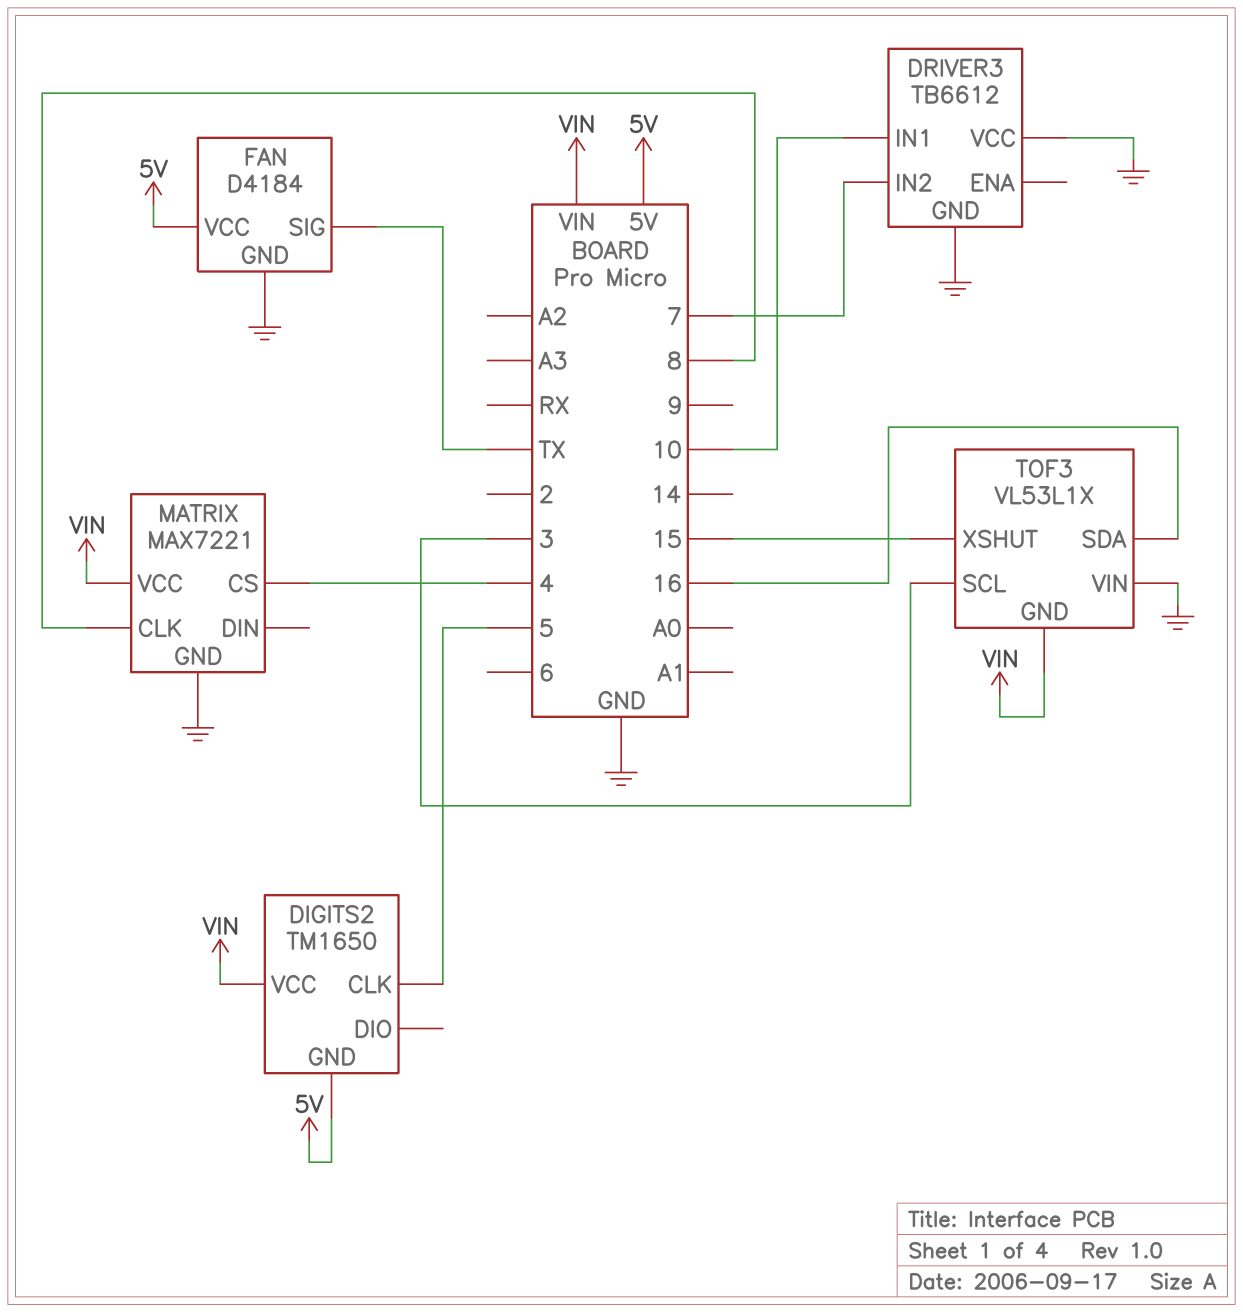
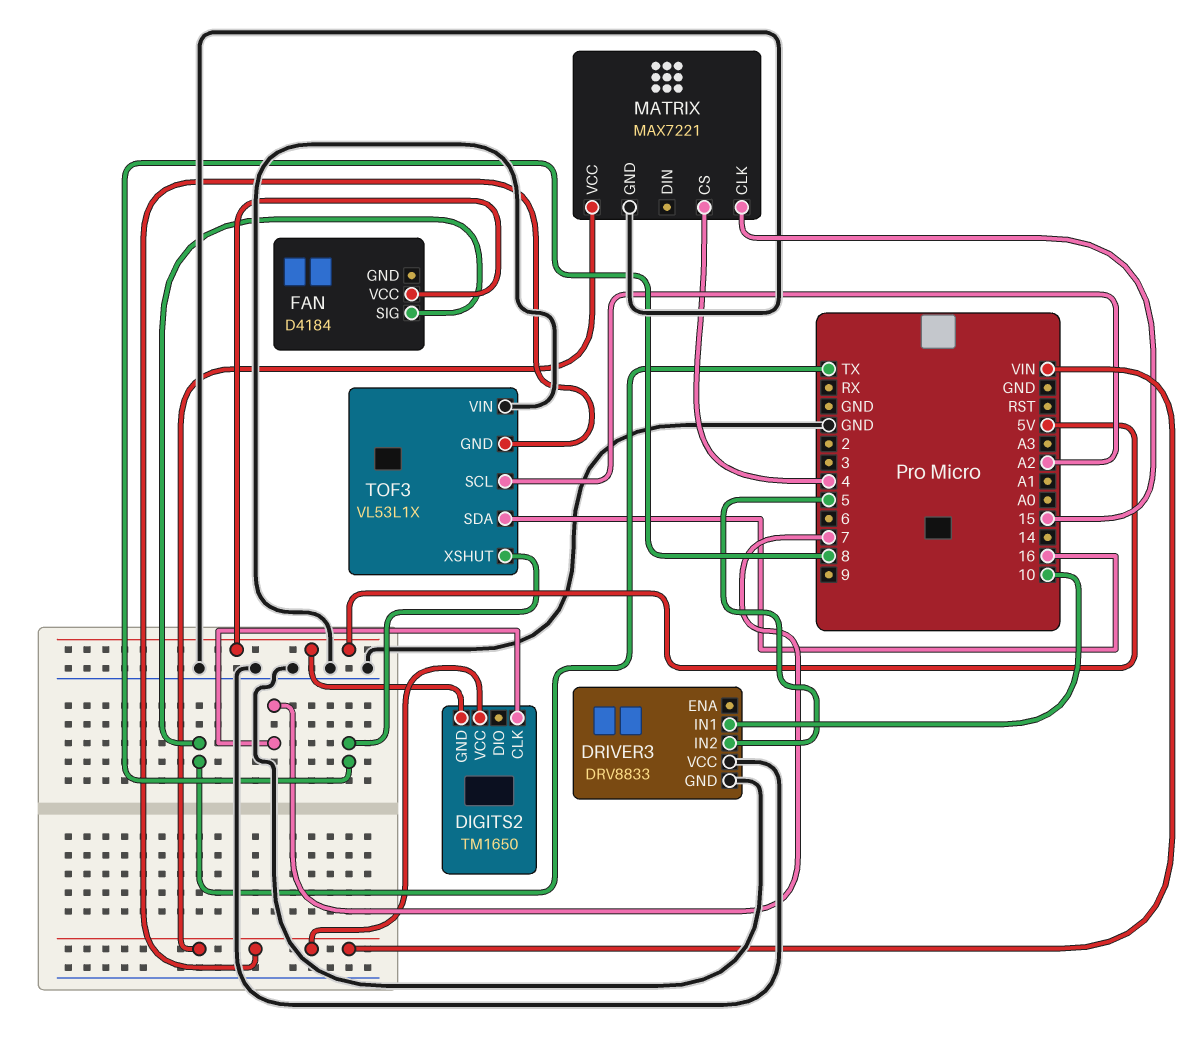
DIGITS2 pin CLK: 5 -> 7
DRIVER3: TB6612 -> DRV8833
DRIVER3 pin IN2: 7 -> 5
FAN pin GND: GND -> none
MATRIX pin CLK: 8 -> 15
TOF3 pin SCL: 3 -> A2
TOF3 pin XSHUT: 15 -> 8

